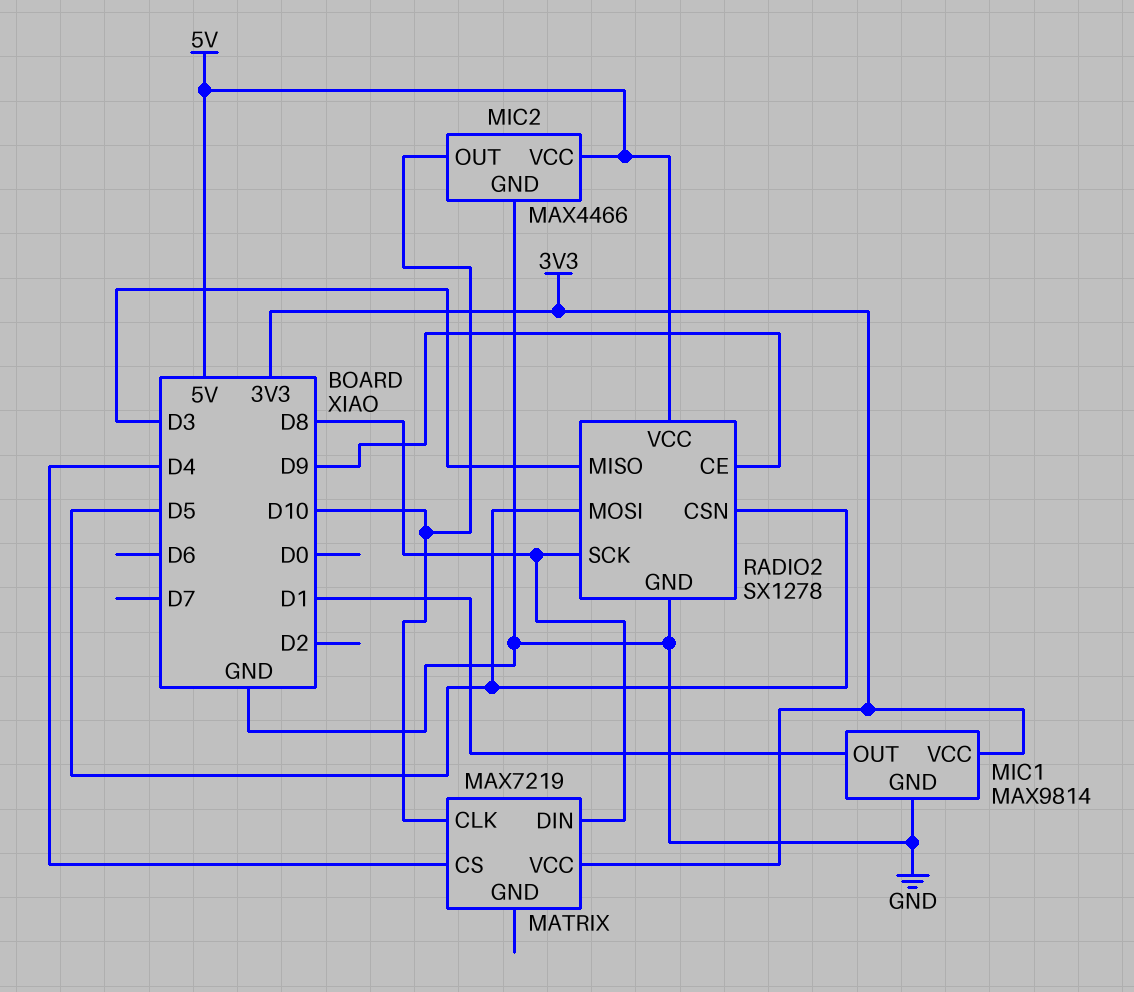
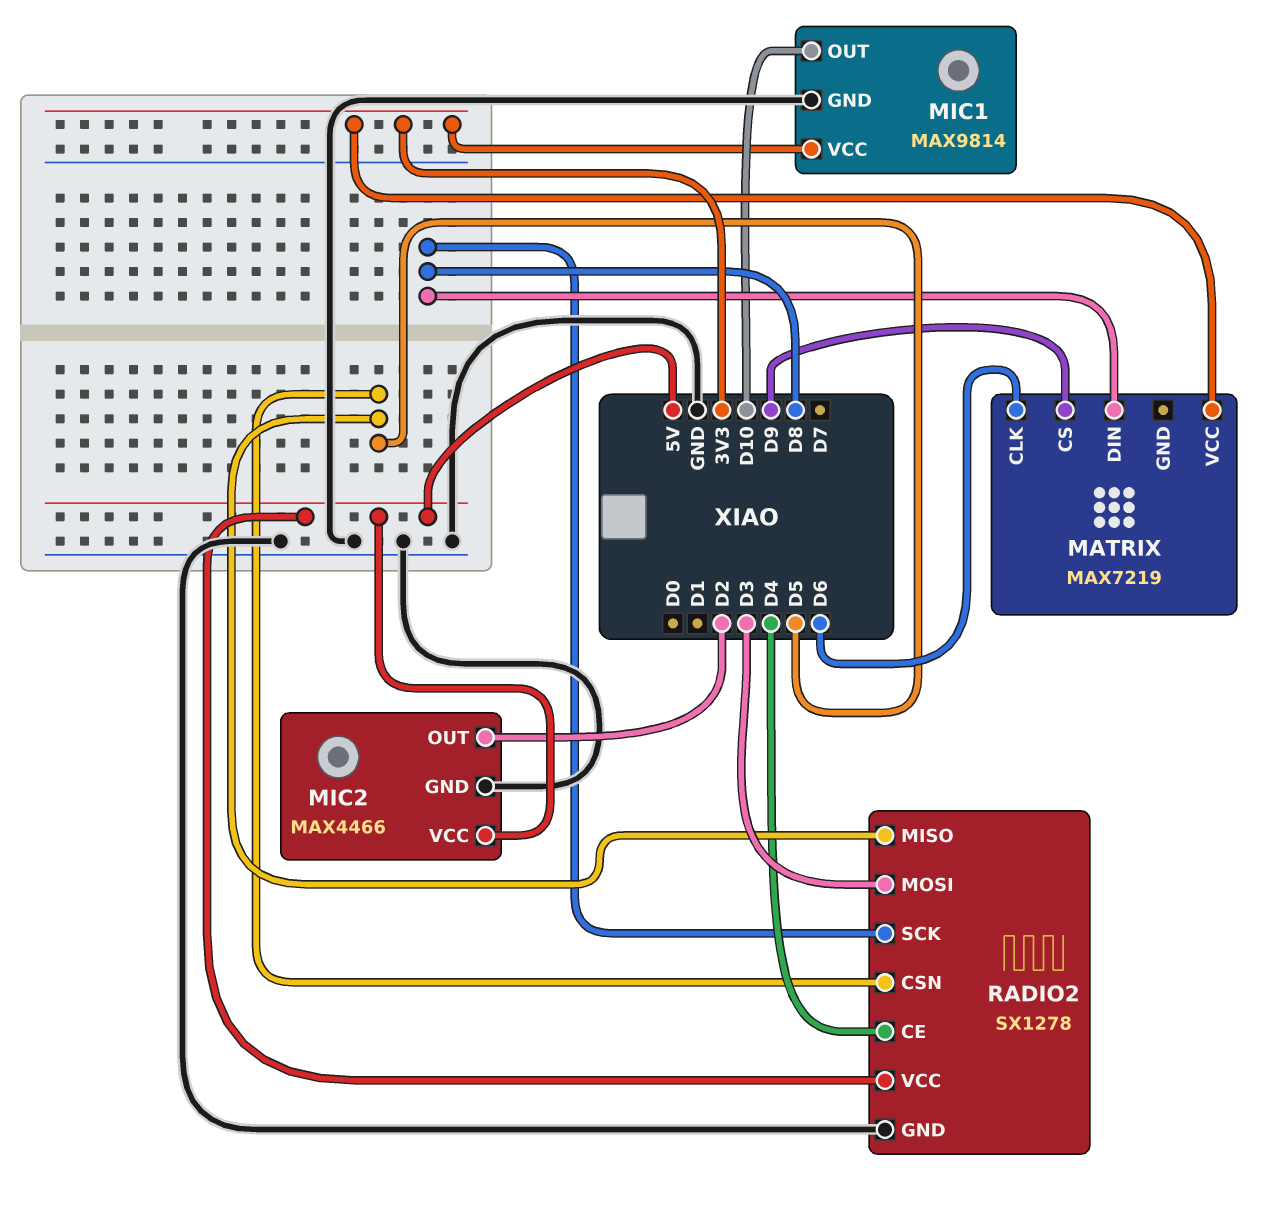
MATRIX pin CLK: D10 -> D6
MATRIX pin CS: D4 -> D9
MIC1 pin OUT: D1 -> D10
MIC2 pin OUT: D10 -> D2
RADIO2 pin CE: D9 -> D4
RADIO2 pin MISO: D3 -> D5
RADIO2 pin MOSI: D5 -> D3

